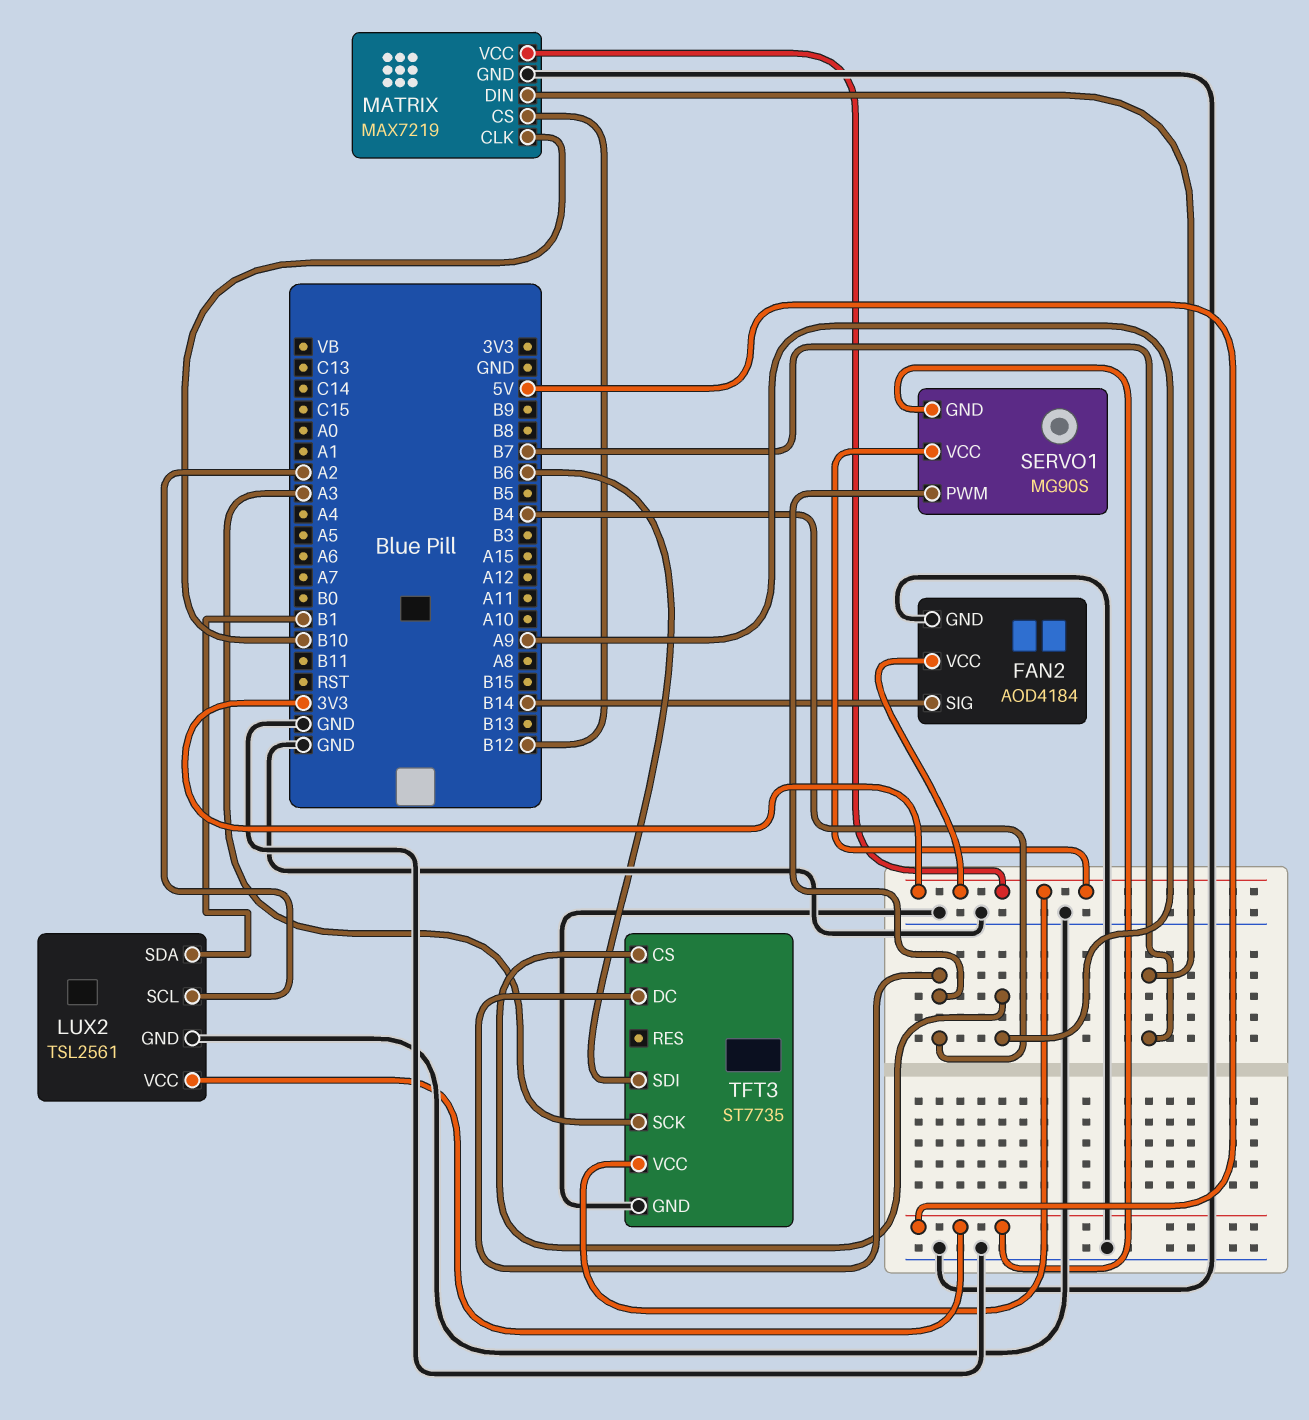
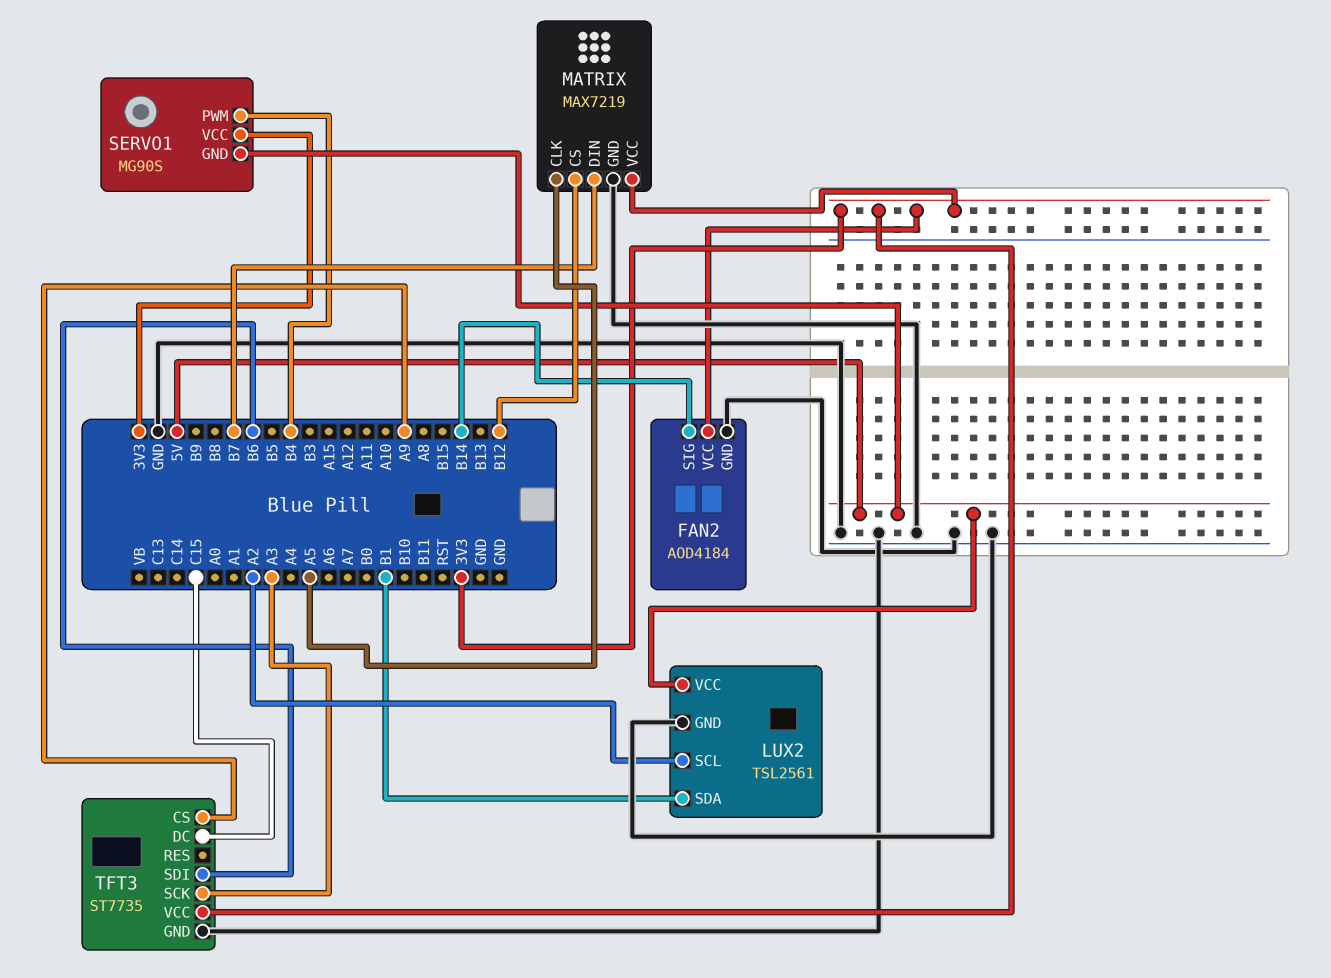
MATRIX pin CLK: B10 -> A5
TFT3 pin DC: B4 -> C15

